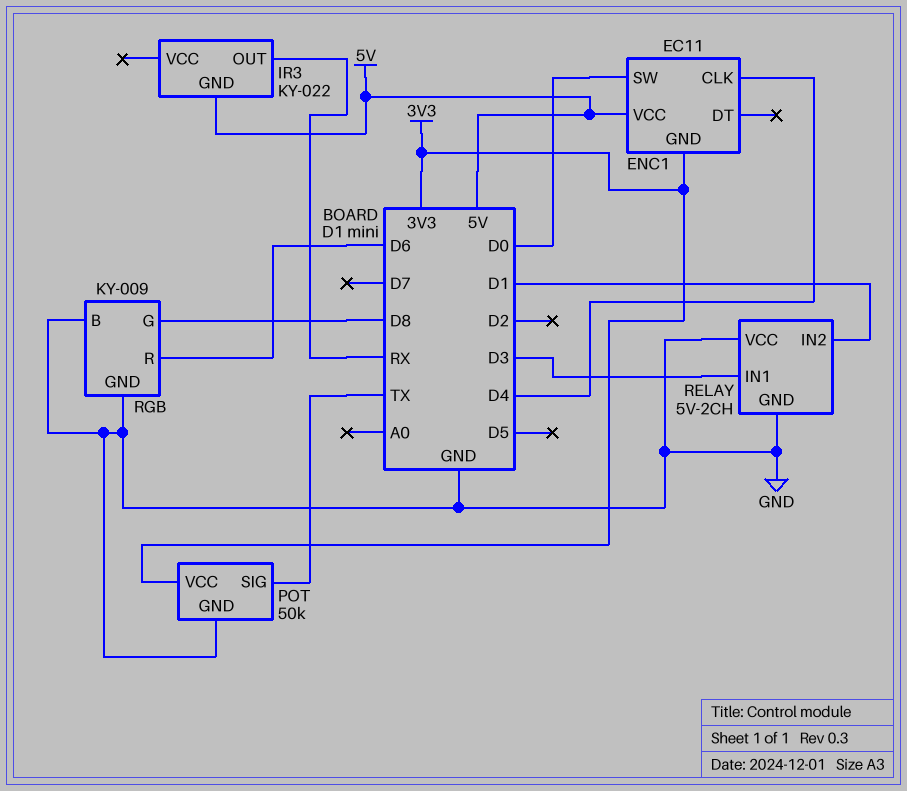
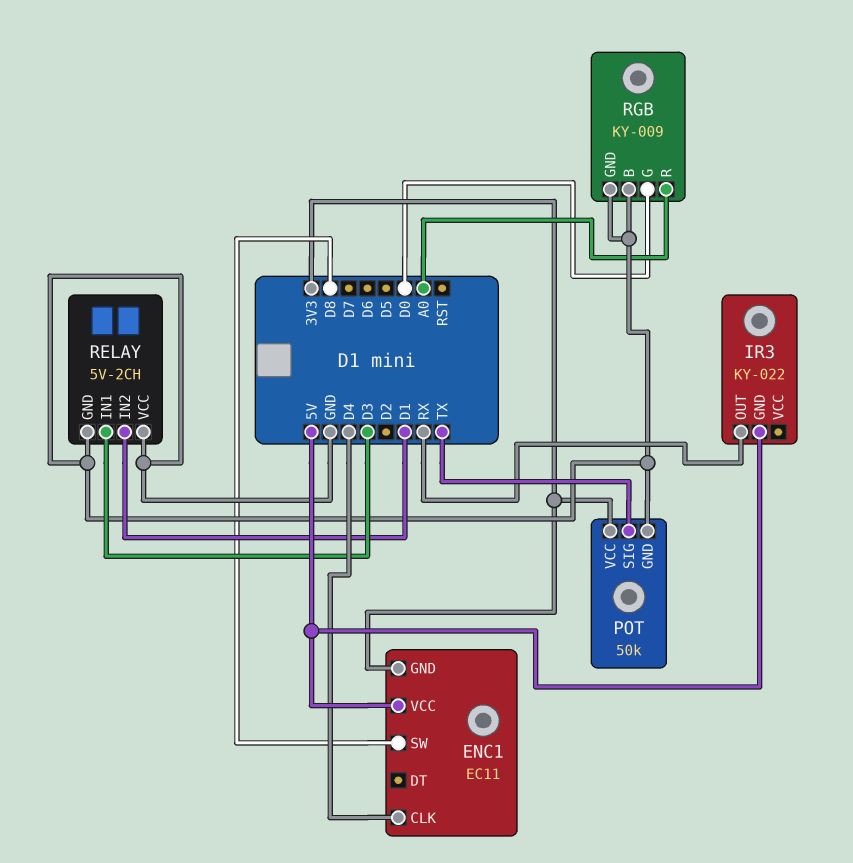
ENC1 pin SW: D0 -> D8
RGB pin G: D8 -> D0
RGB pin R: D6 -> A0

